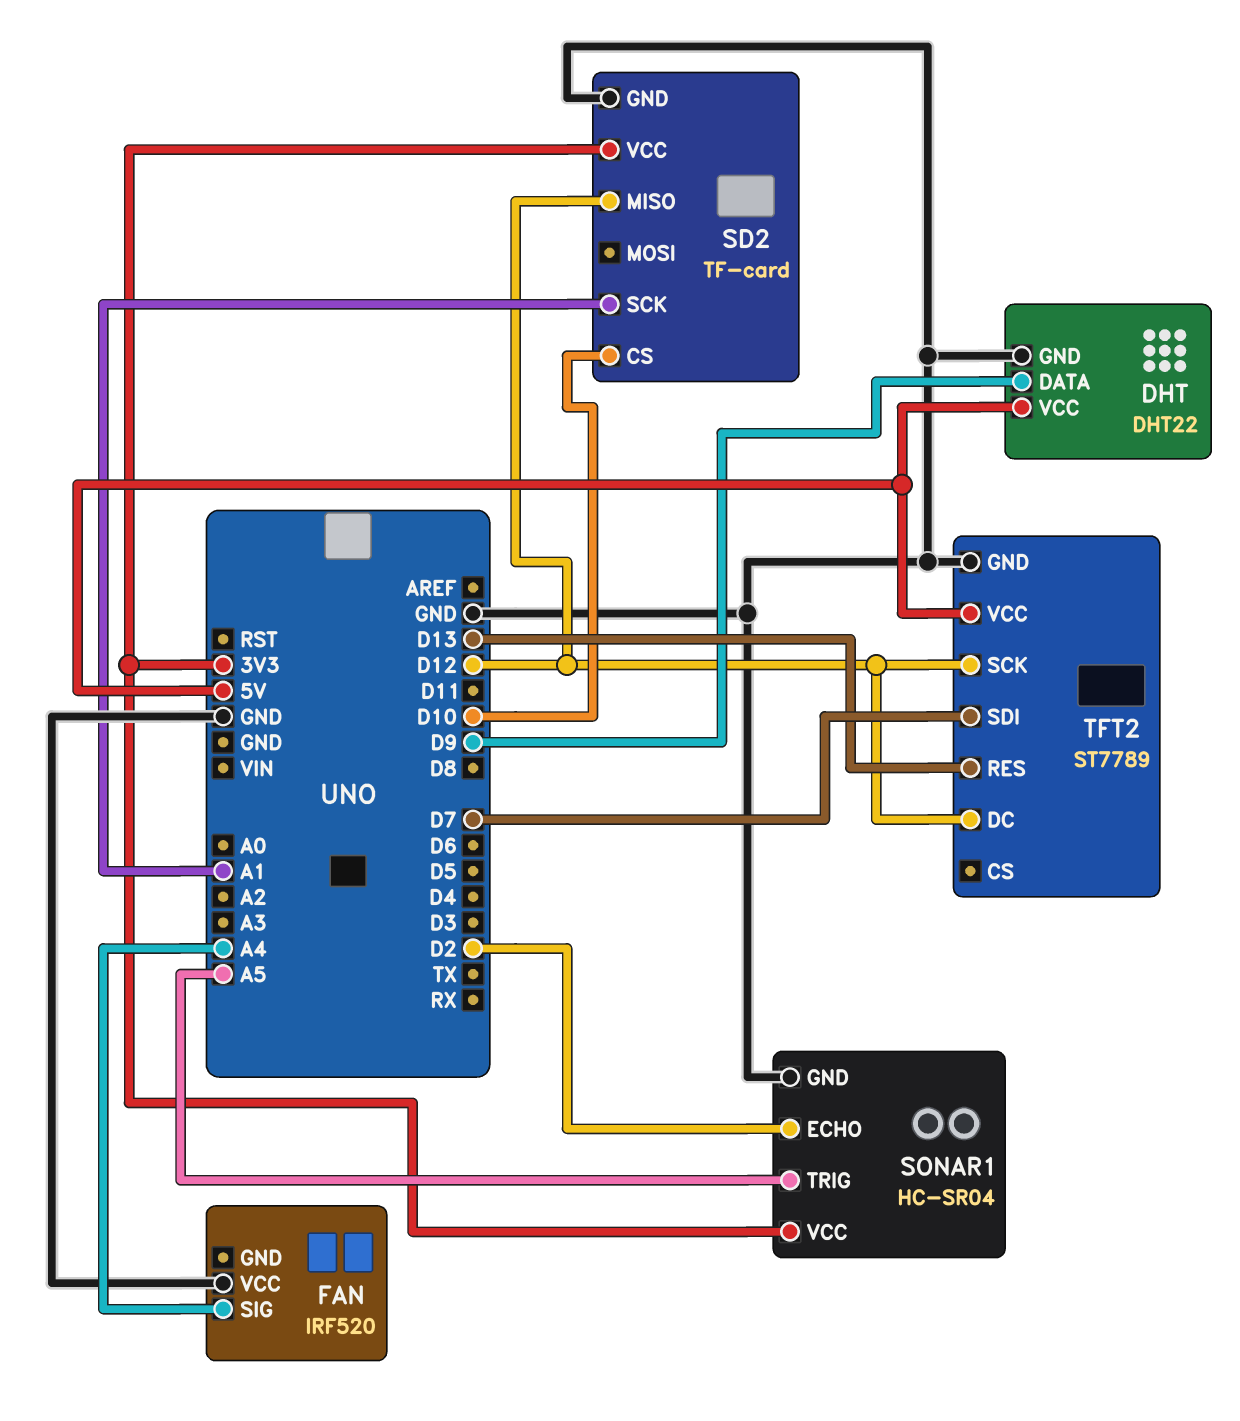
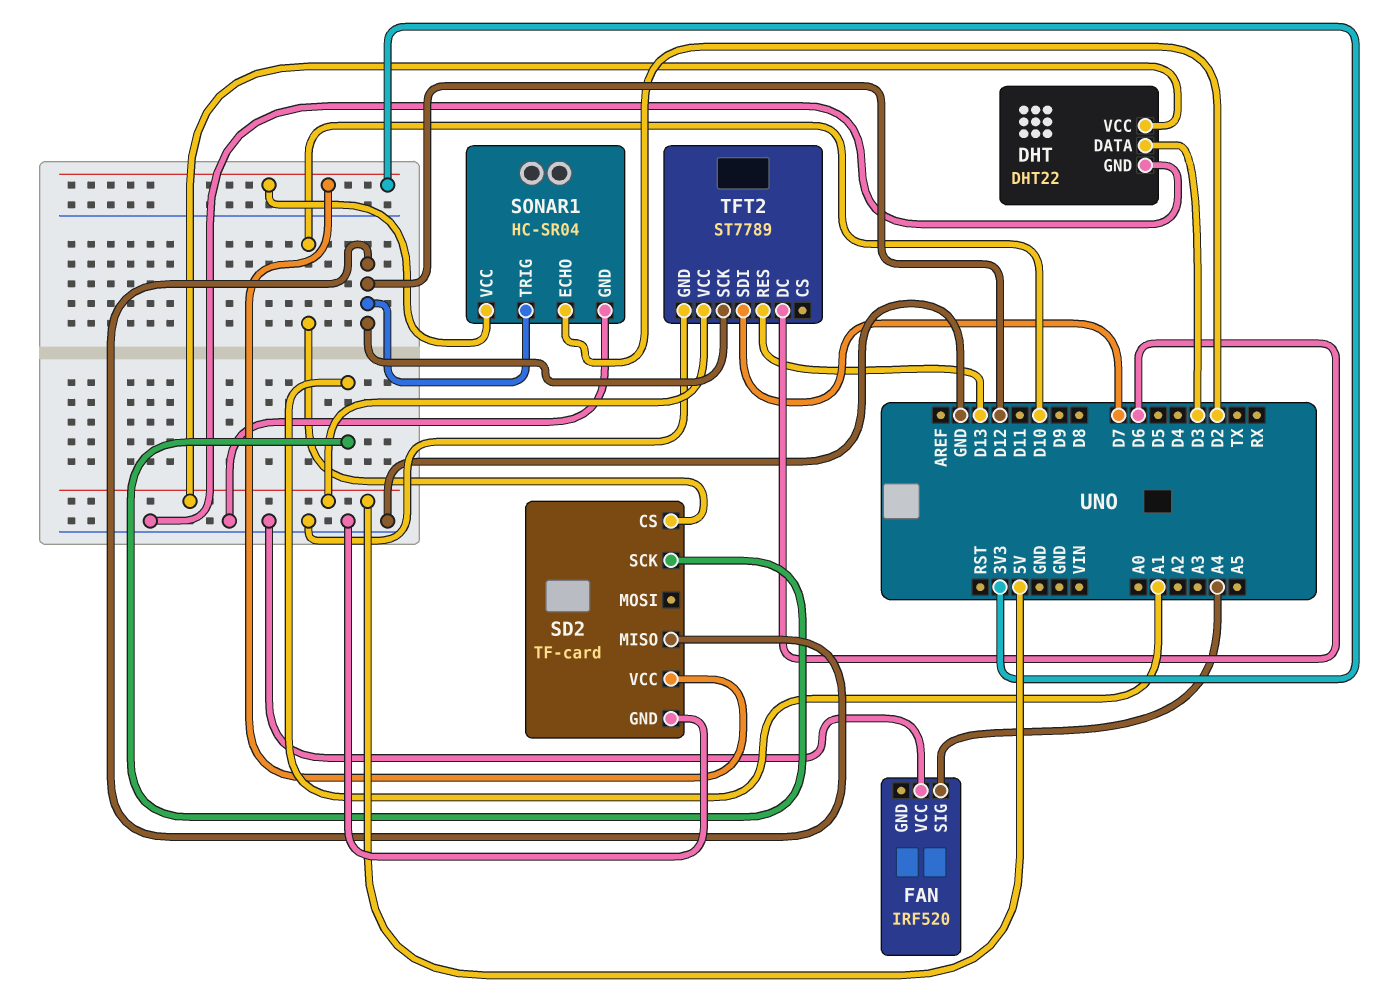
DHT pin DATA: D9 -> D3
SONAR1 pin TRIG: A5 -> D12
TFT2 pin DC: D12 -> D6

